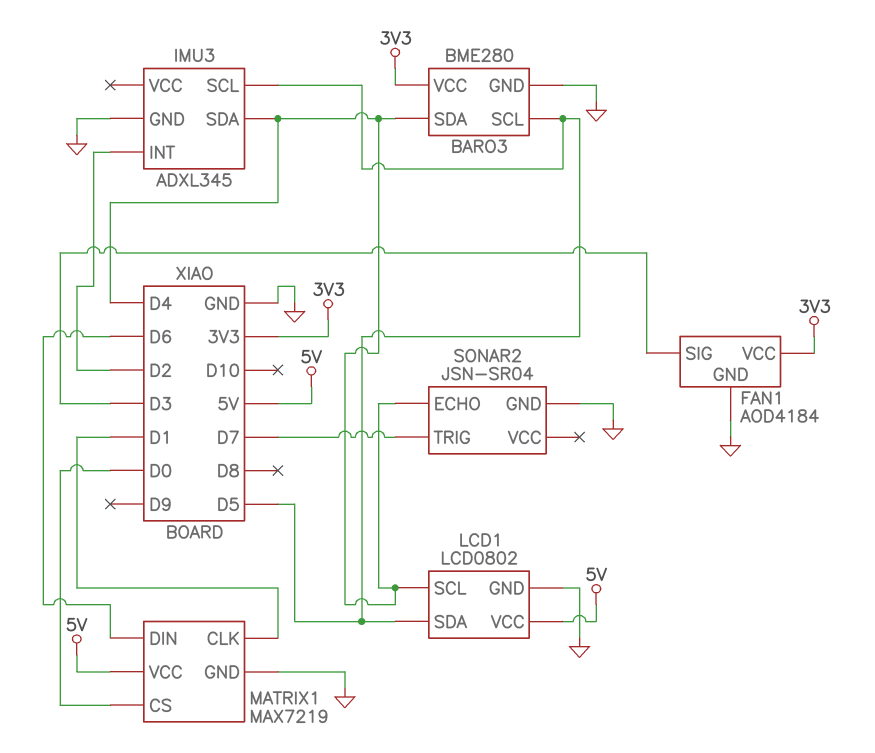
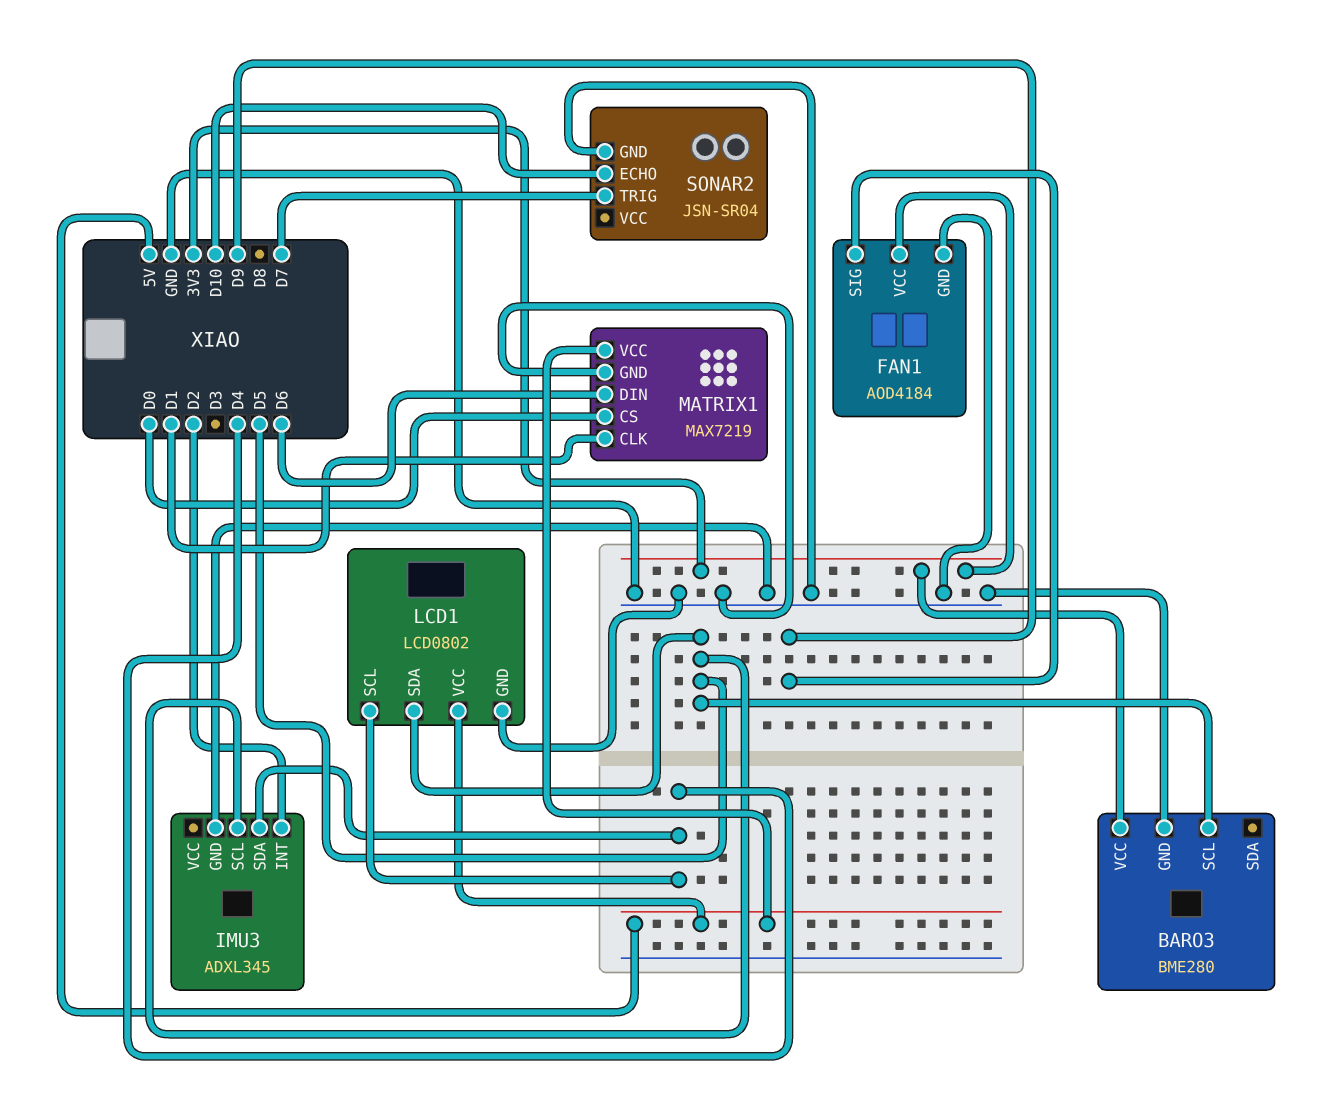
BARO3 pin SDA: D4 -> none
FAN1 pin SIG: D3 -> D9
SONAR2 pin ECHO: D4 -> D10

